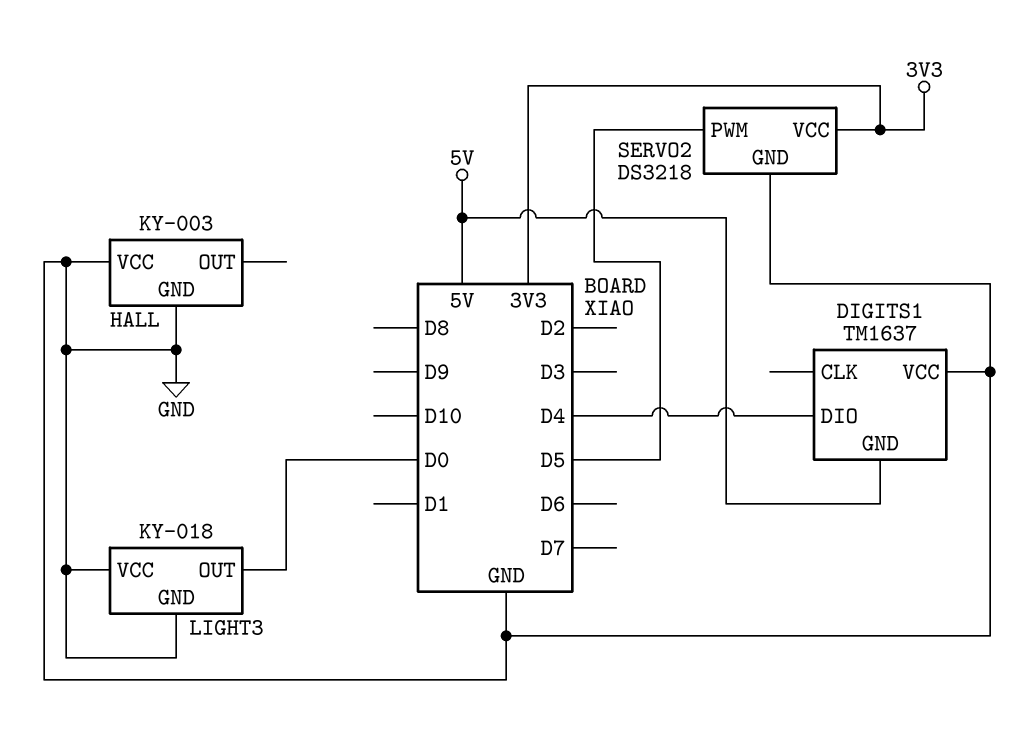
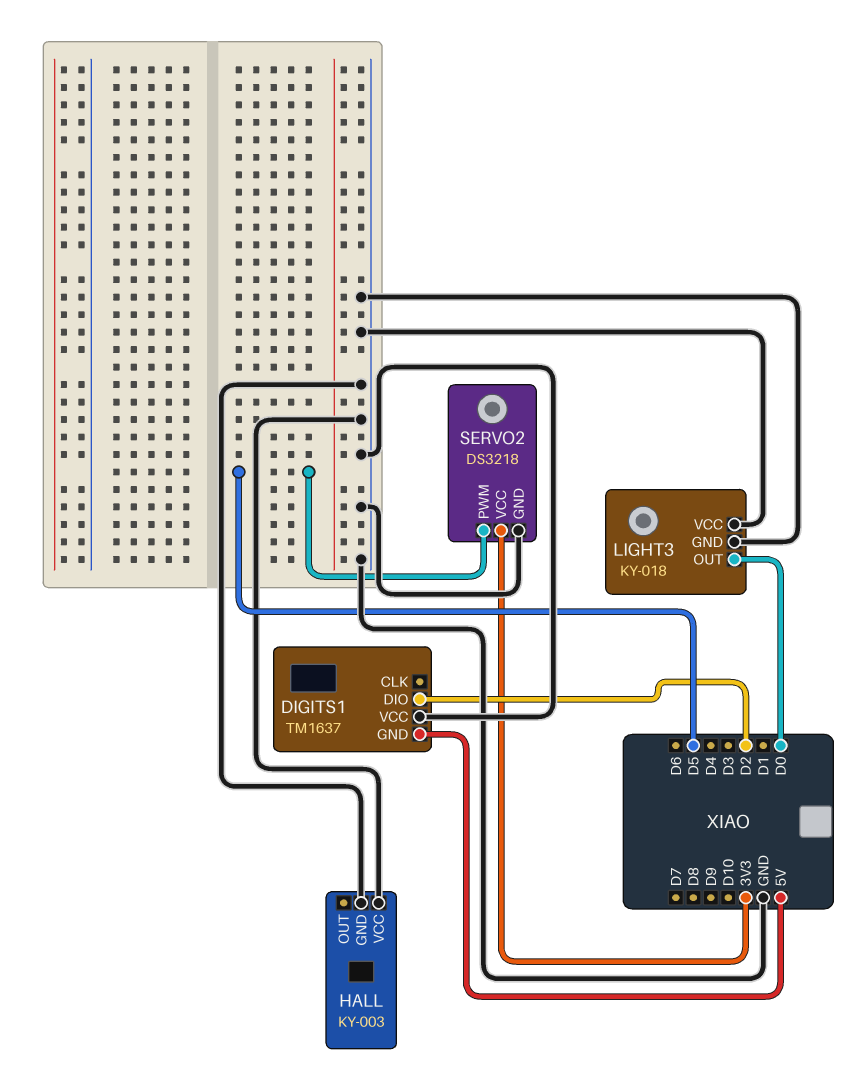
DIGITS1 pin DIO: D4 -> D2

